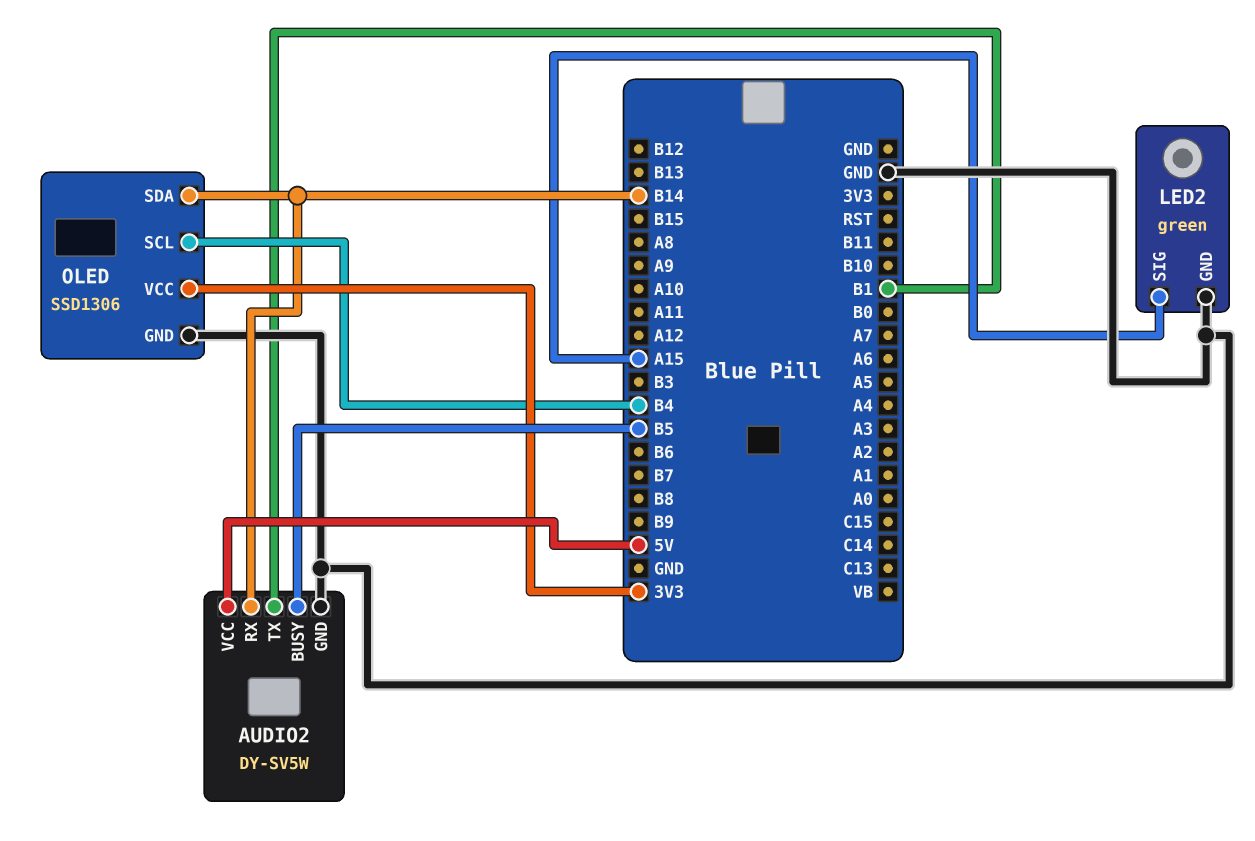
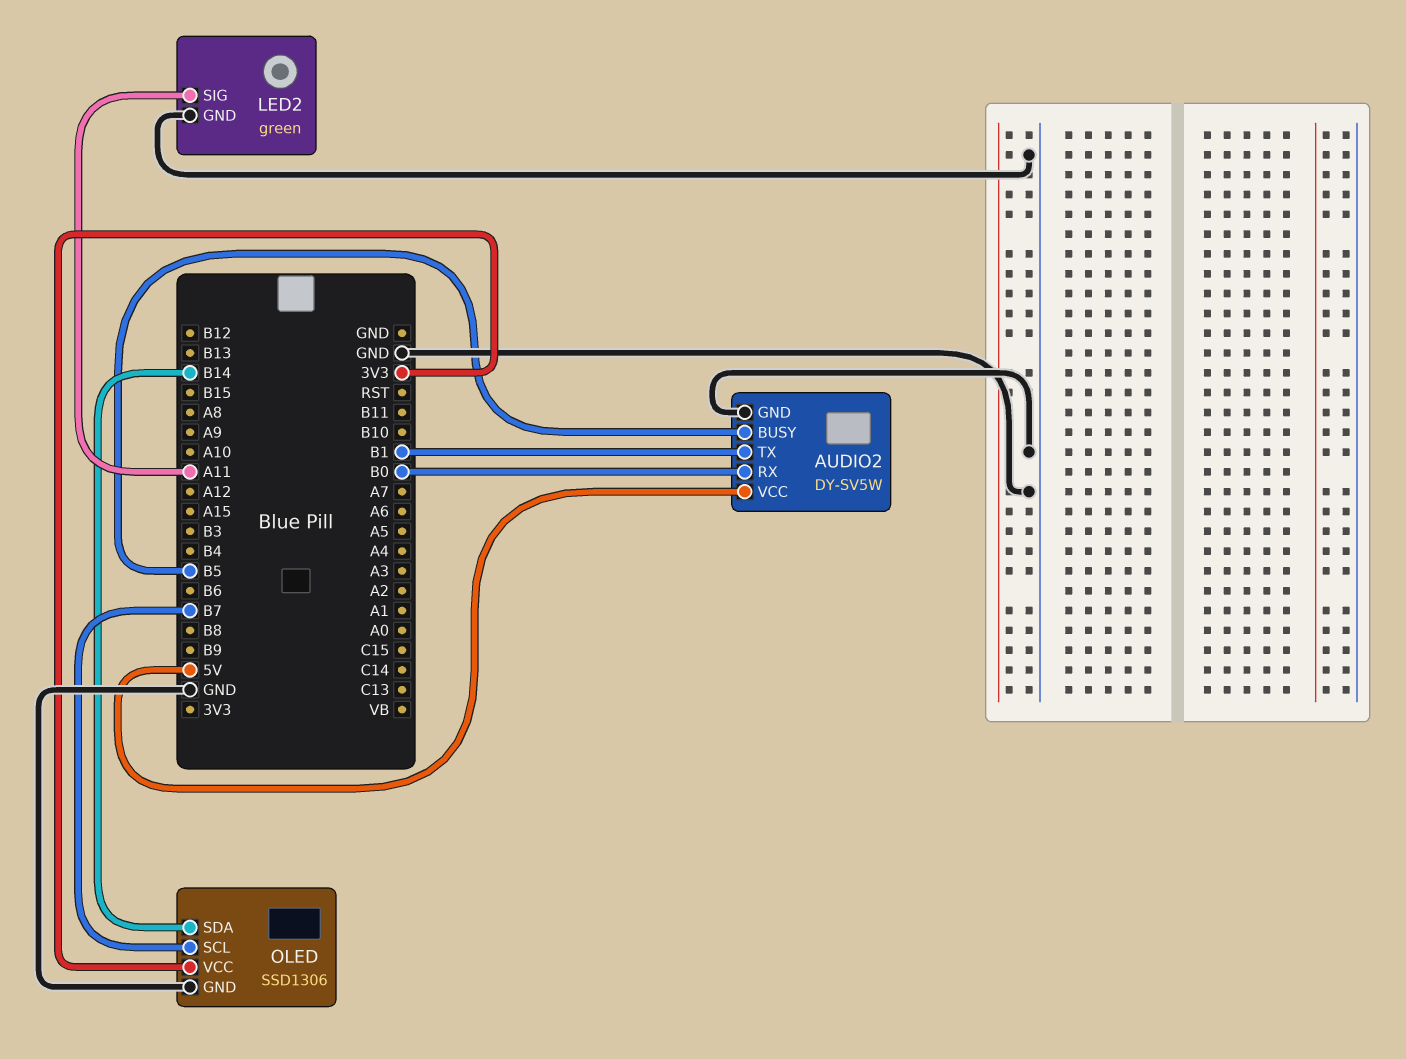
AUDIO2 pin RX: B14 -> B0
LED2 pin SIG: A15 -> A11
OLED pin SCL: B4 -> B7

